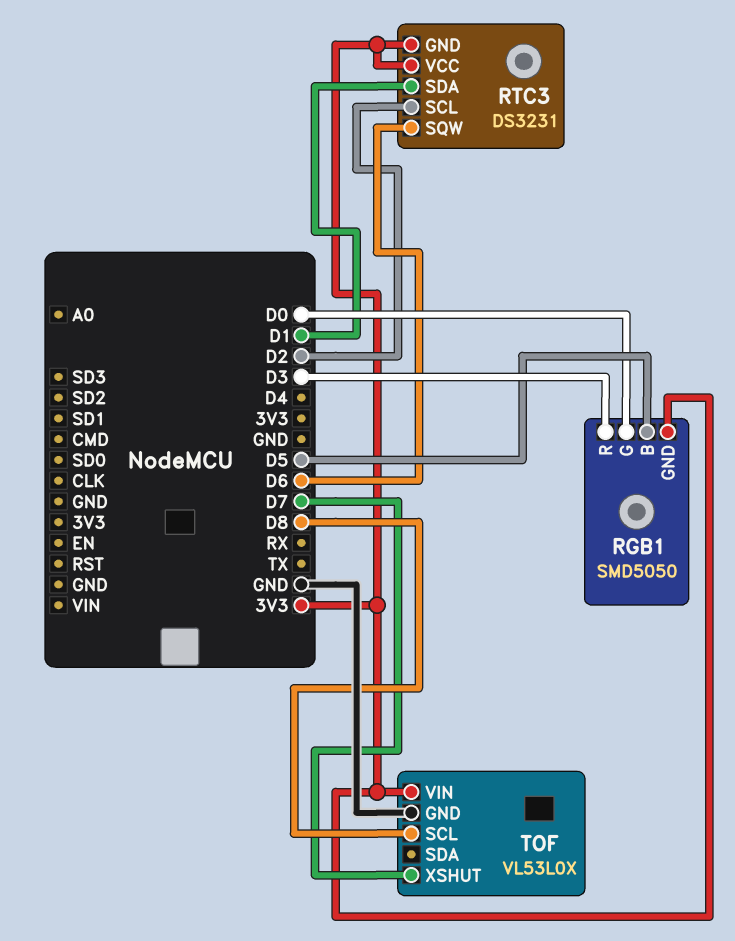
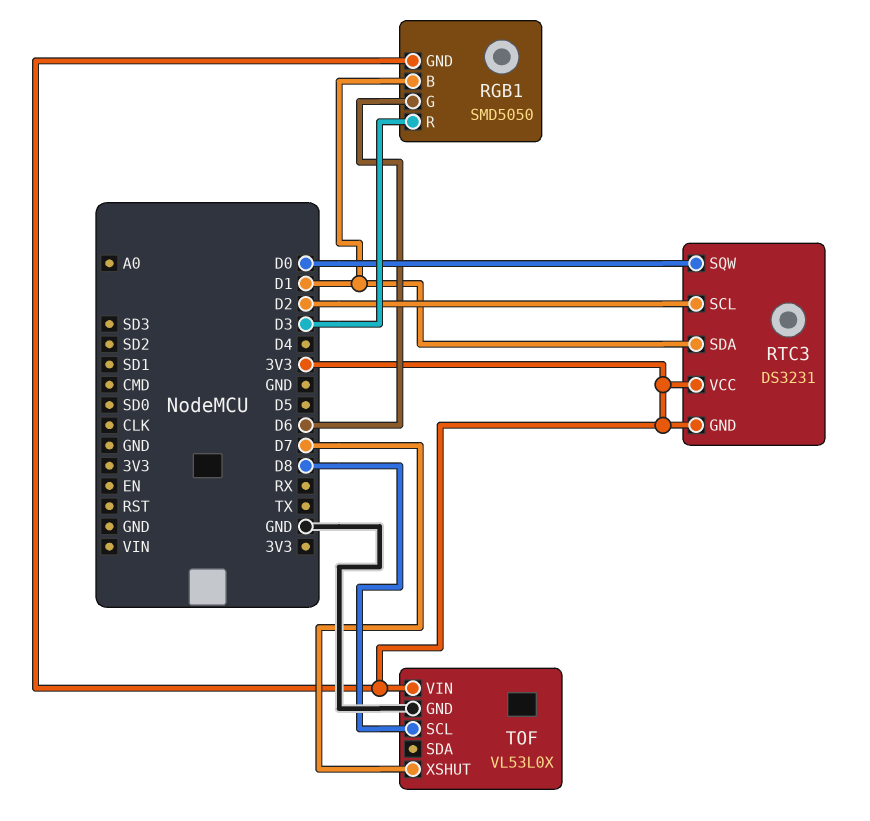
RGB1 pin B: D5 -> D1
RGB1 pin G: D0 -> D6
RTC3 pin SQW: D6 -> D0

